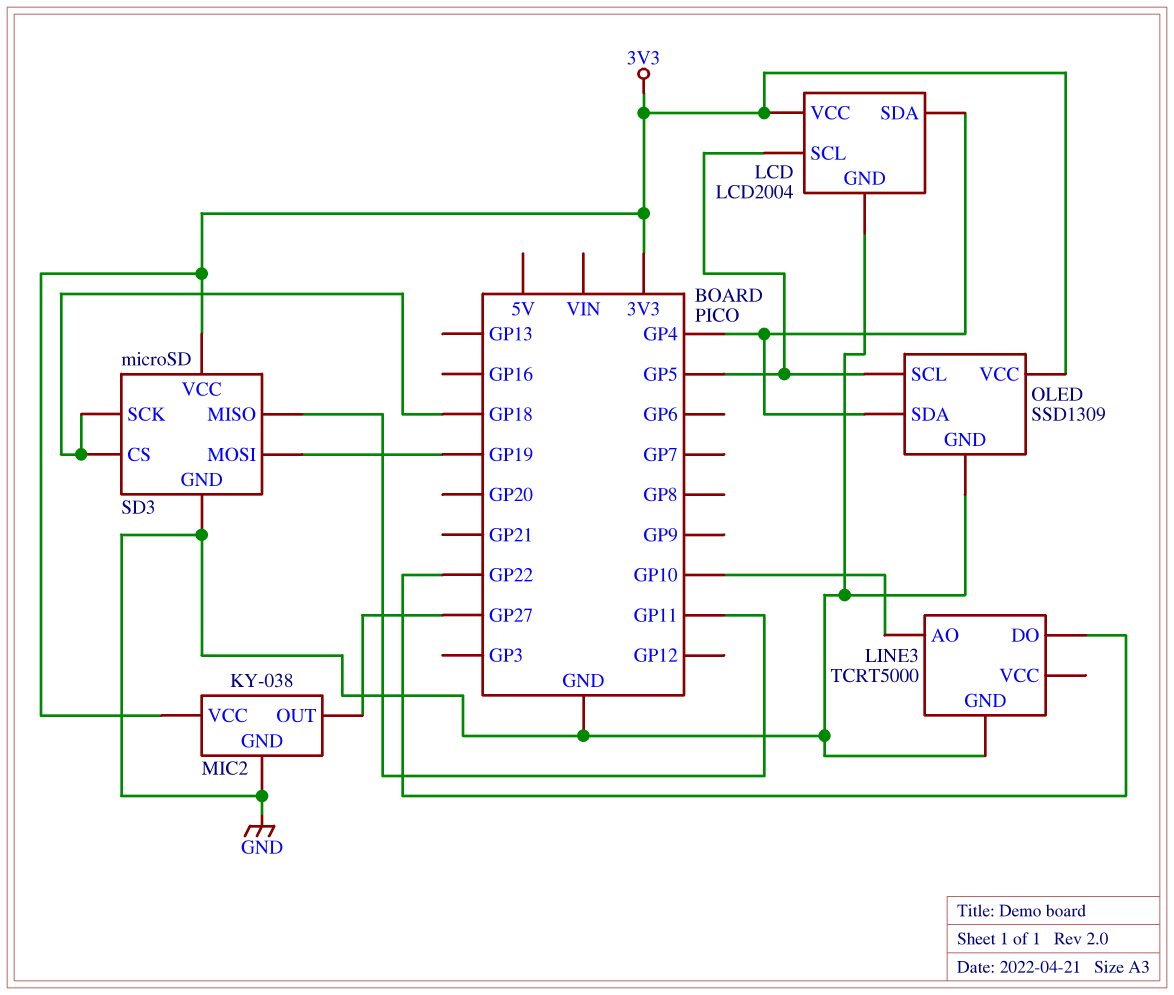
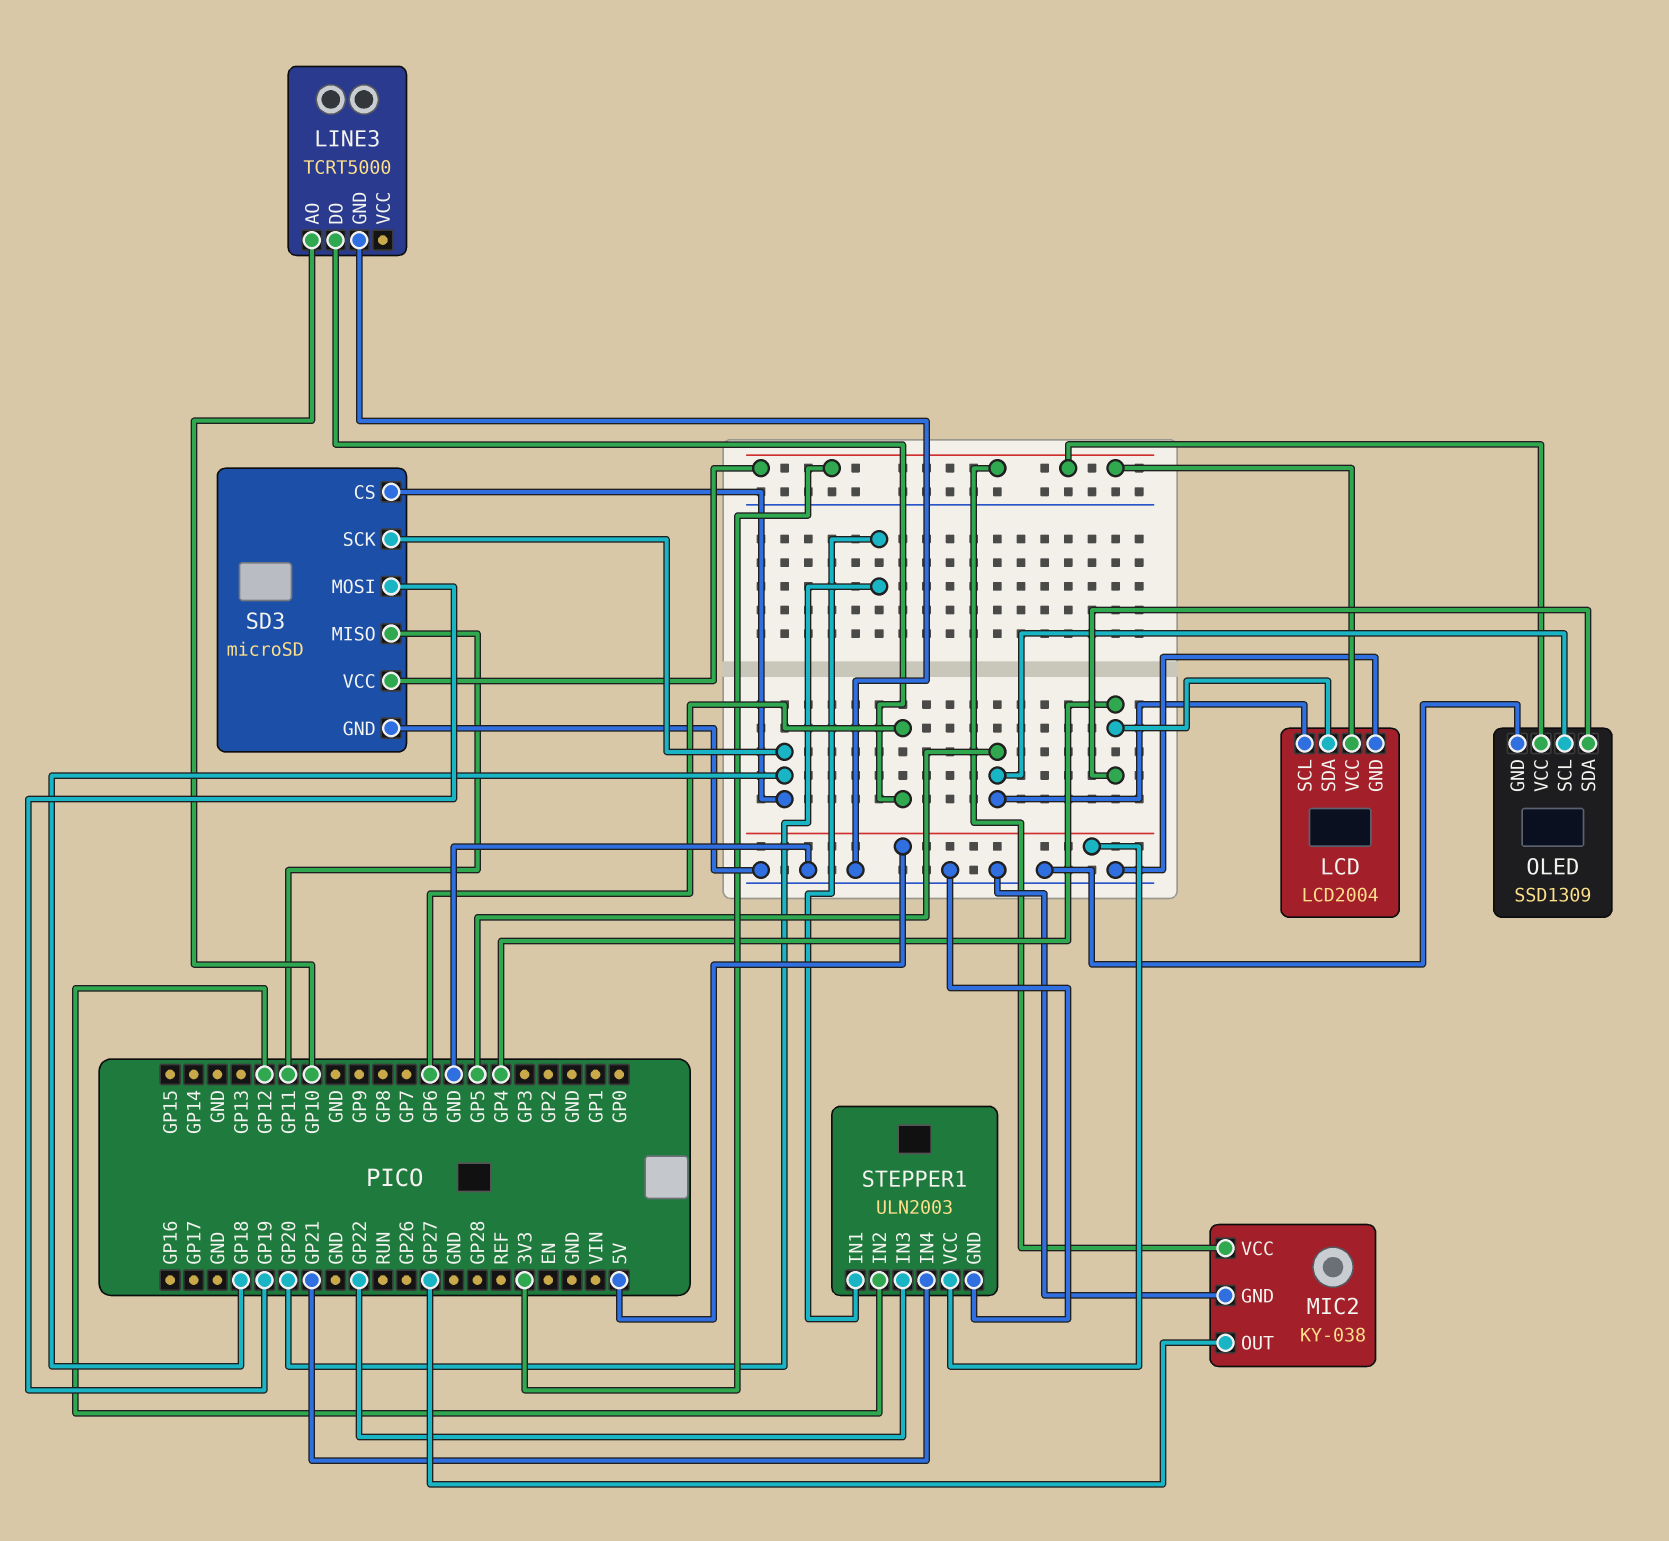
LINE3 pin DO: GP22 -> GP6
STEPPER1: none -> ULN2003
STEPPER1 pin GND: none -> GND
STEPPER1 pin IN1: none -> GP20
STEPPER1 pin IN2: none -> GP12
STEPPER1 pin IN3: none -> GP22
STEPPER1 pin IN4: none -> GP21
STEPPER1 pin VCC: none -> 5V

